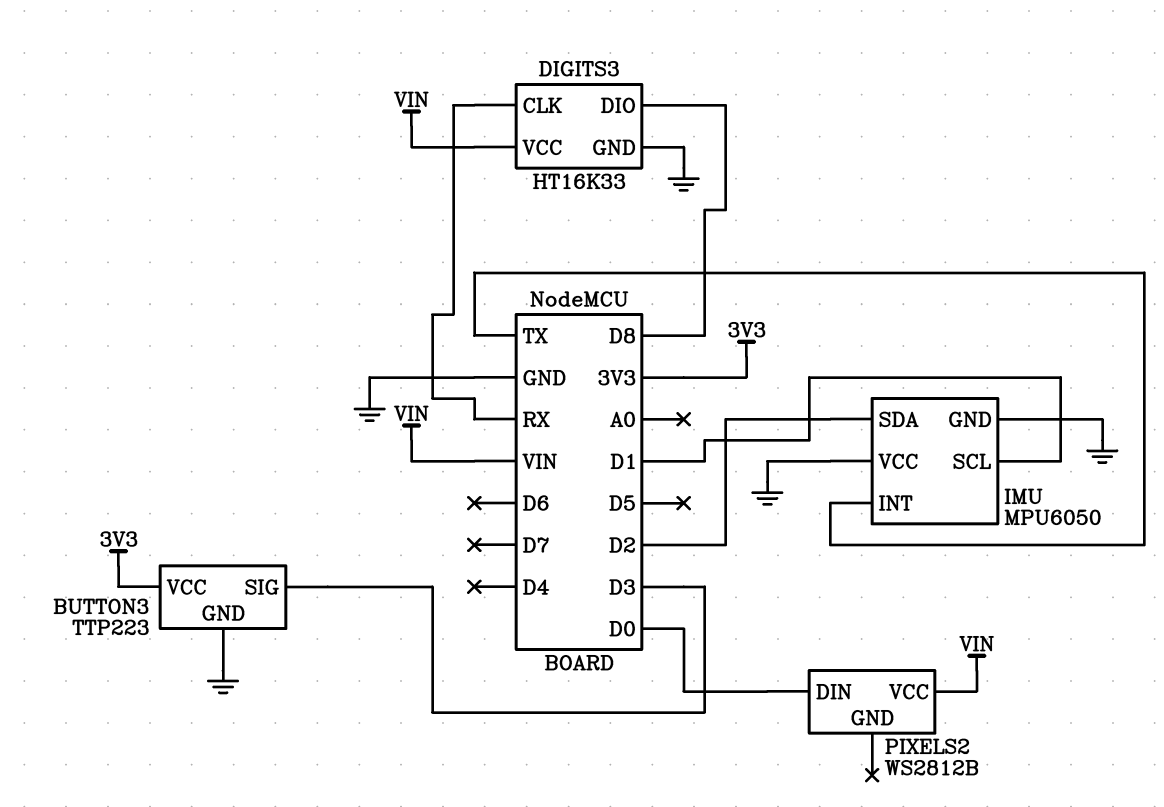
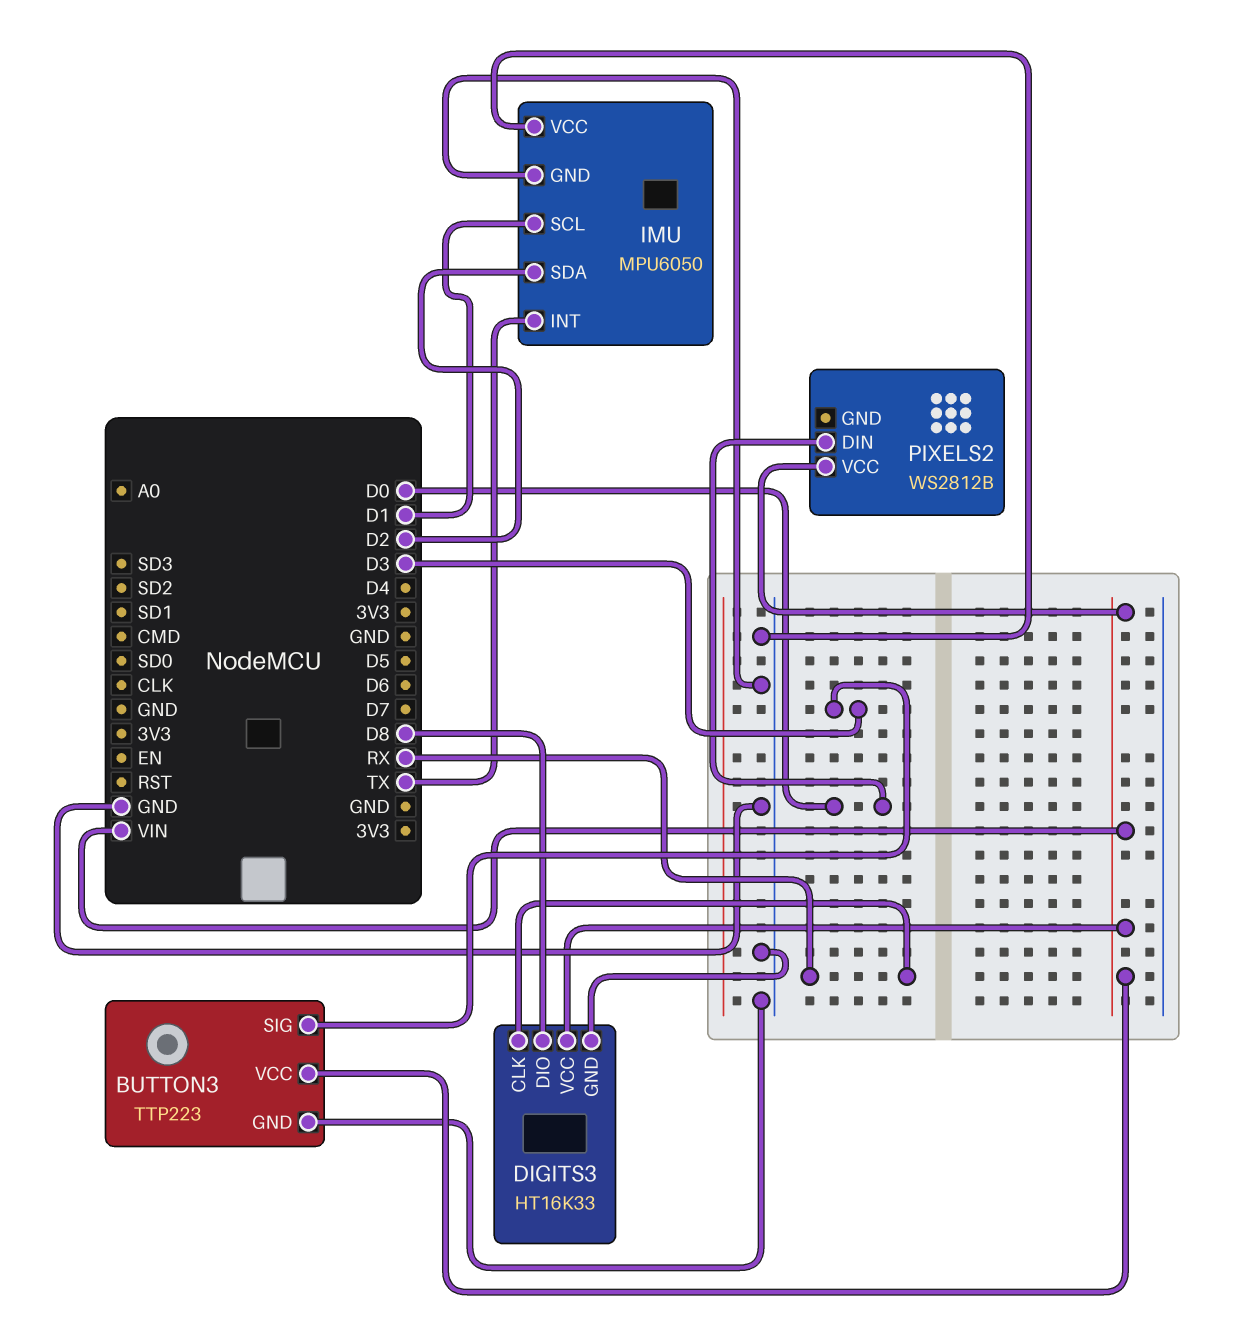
BUTTON3 pin VCC: 3V3 -> VIN

